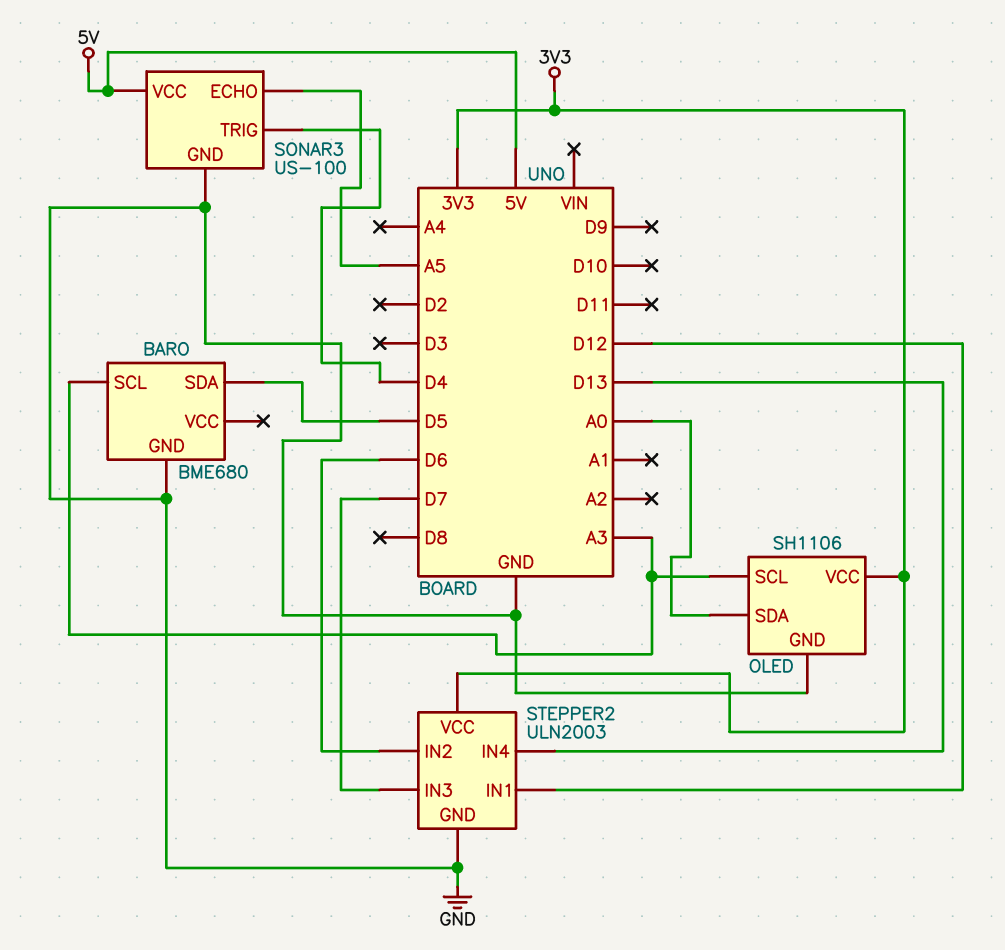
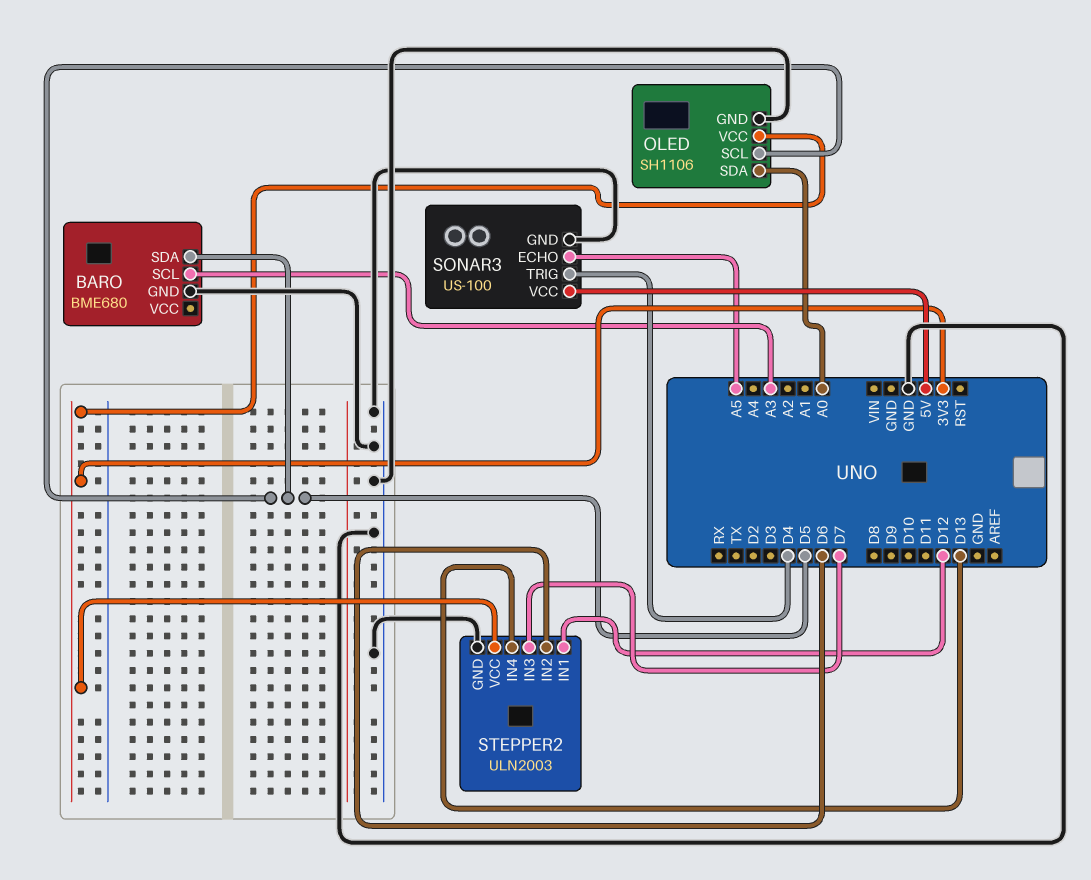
OLED pin SCL: A3 -> D5

